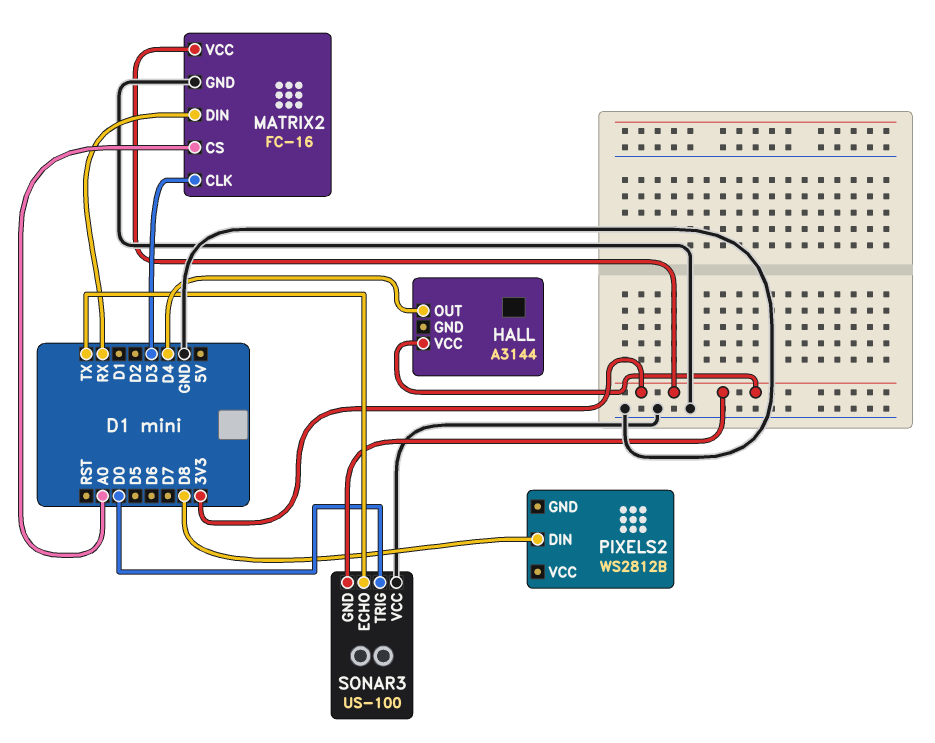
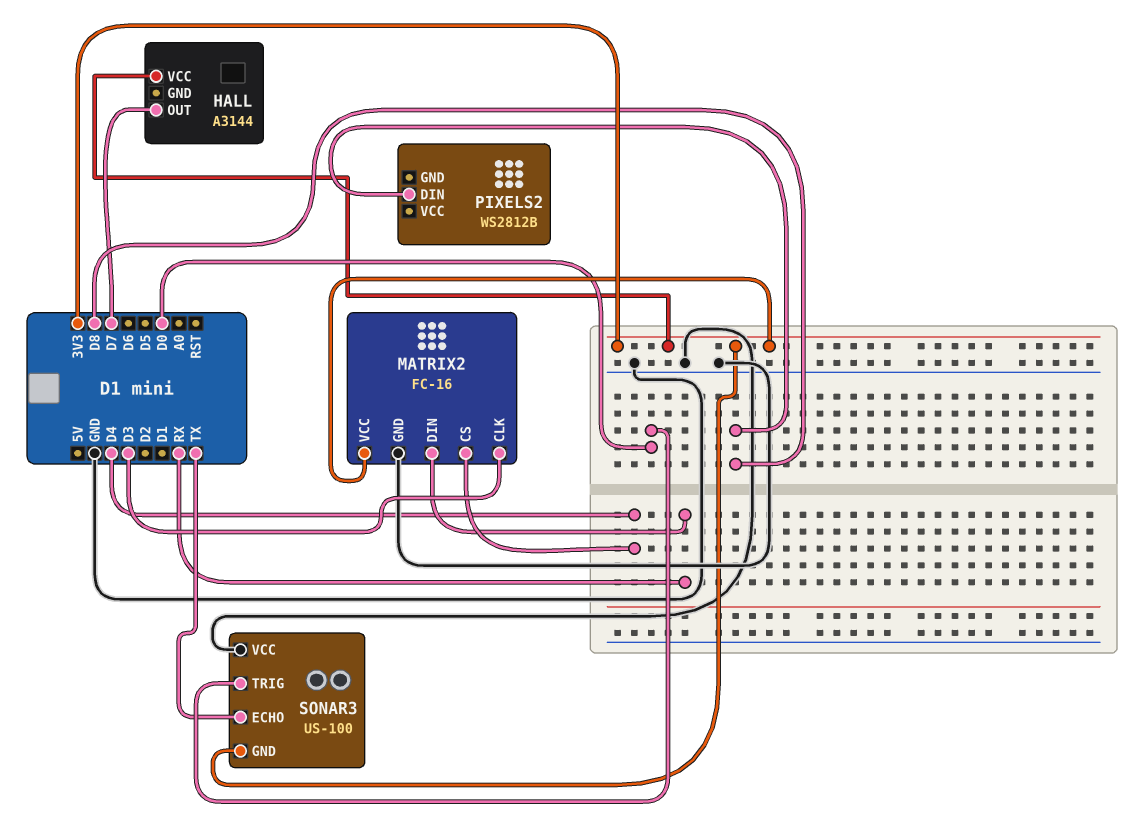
HALL pin OUT: D4 -> D7
MATRIX2 pin CS: A0 -> D4

